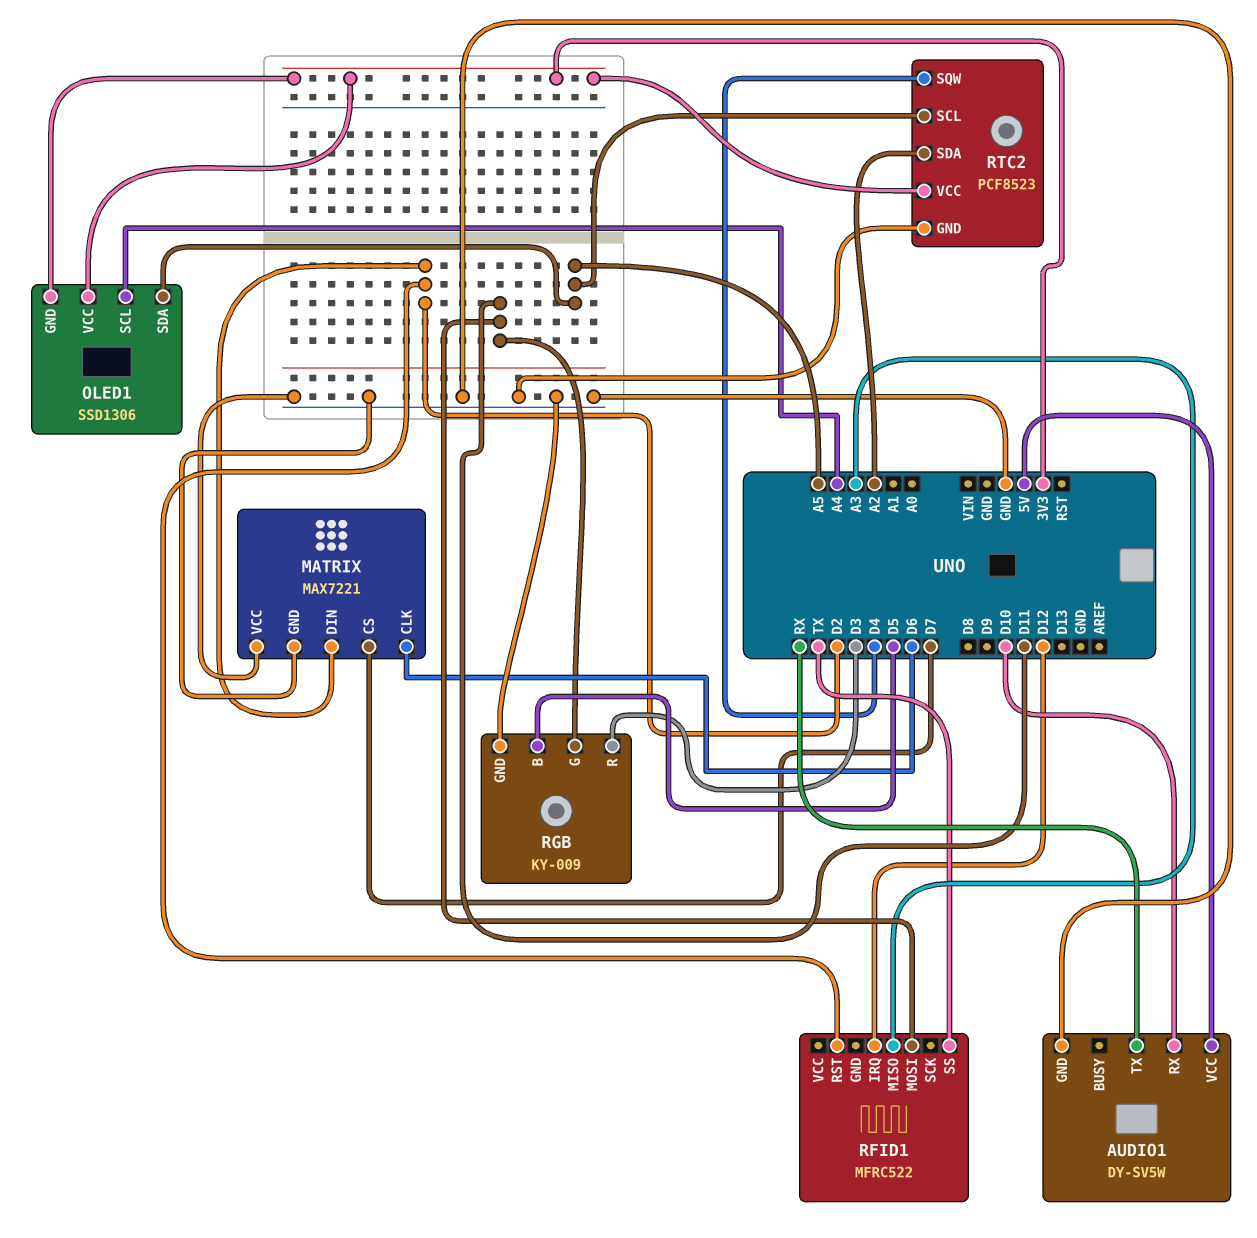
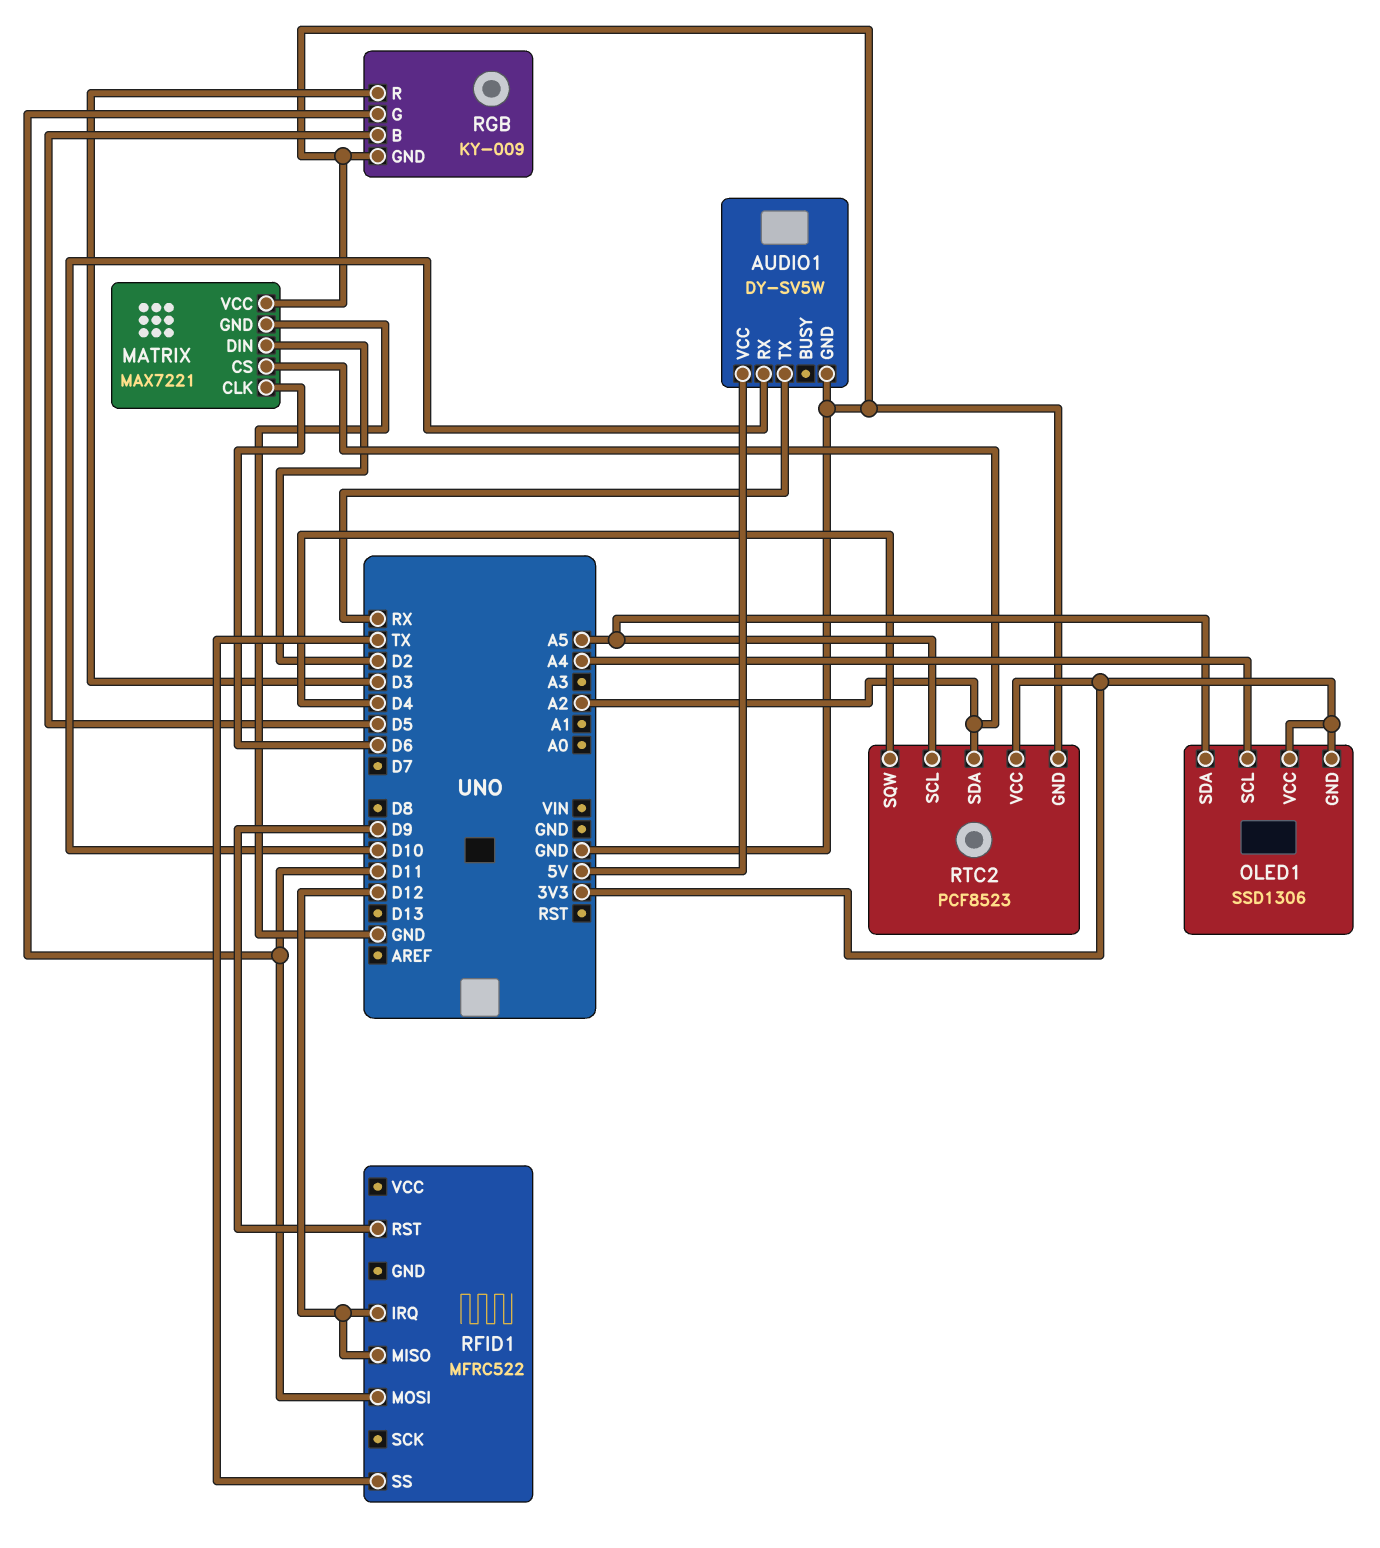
MATRIX pin CS: D7 -> A2
RFID1 pin MISO: A3 -> D12
RFID1 pin RST: D2 -> D9

